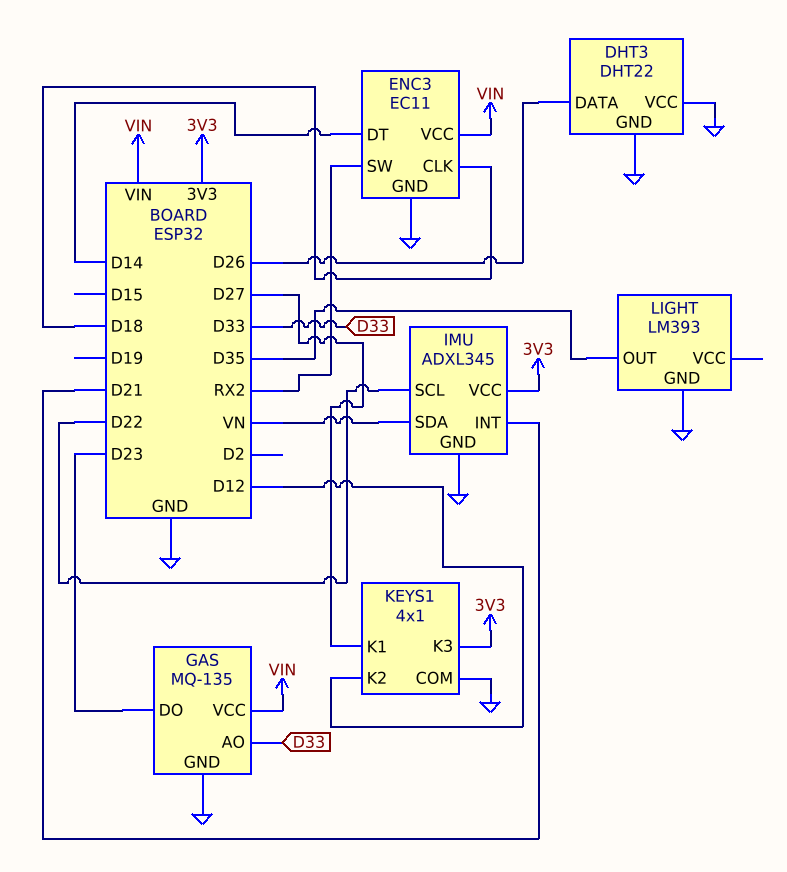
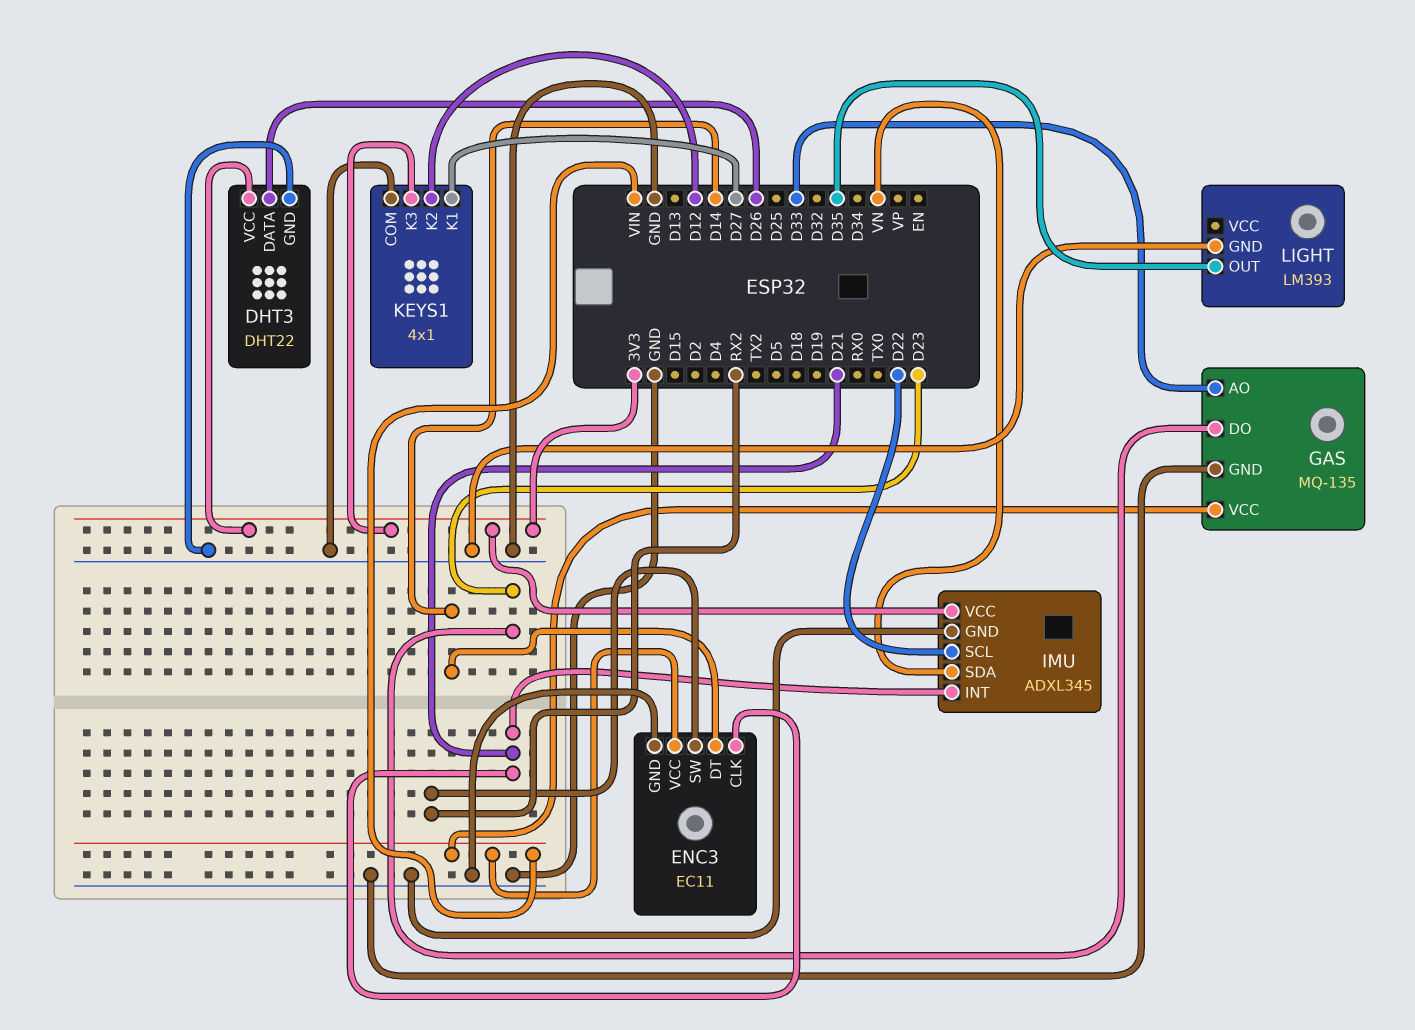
DHT3 pin VCC: GND -> 3V3
ENC3 pin CLK: D18 -> D21

